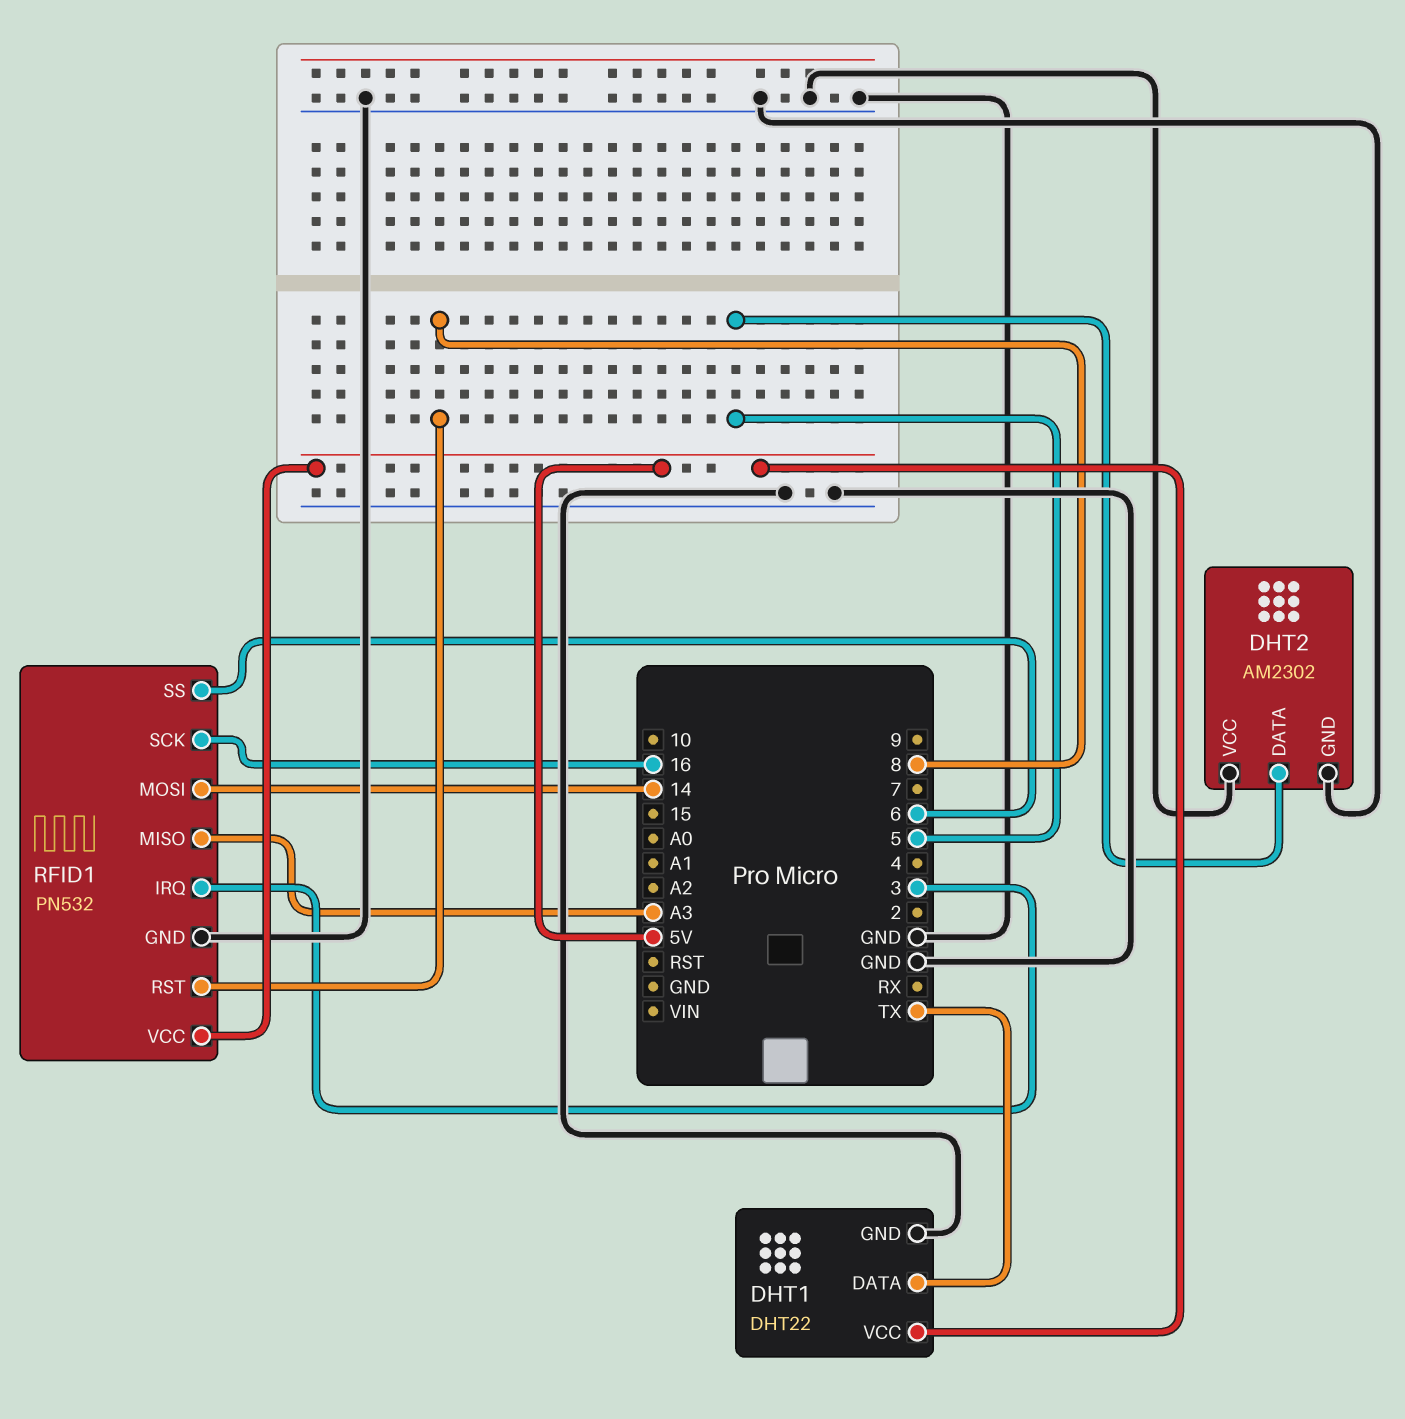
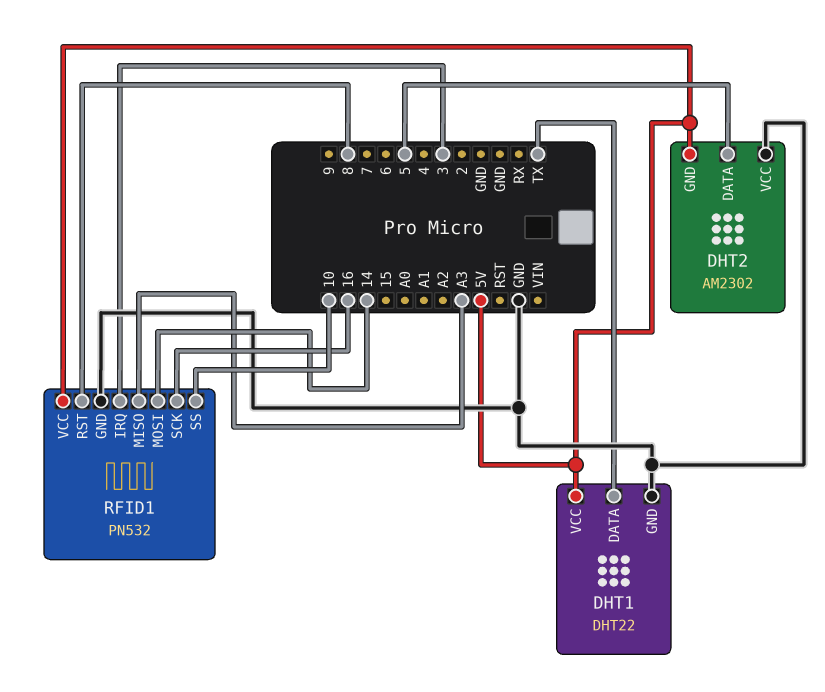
DHT2 pin GND: GND -> 5V
RFID1 pin SS: 6 -> 10

